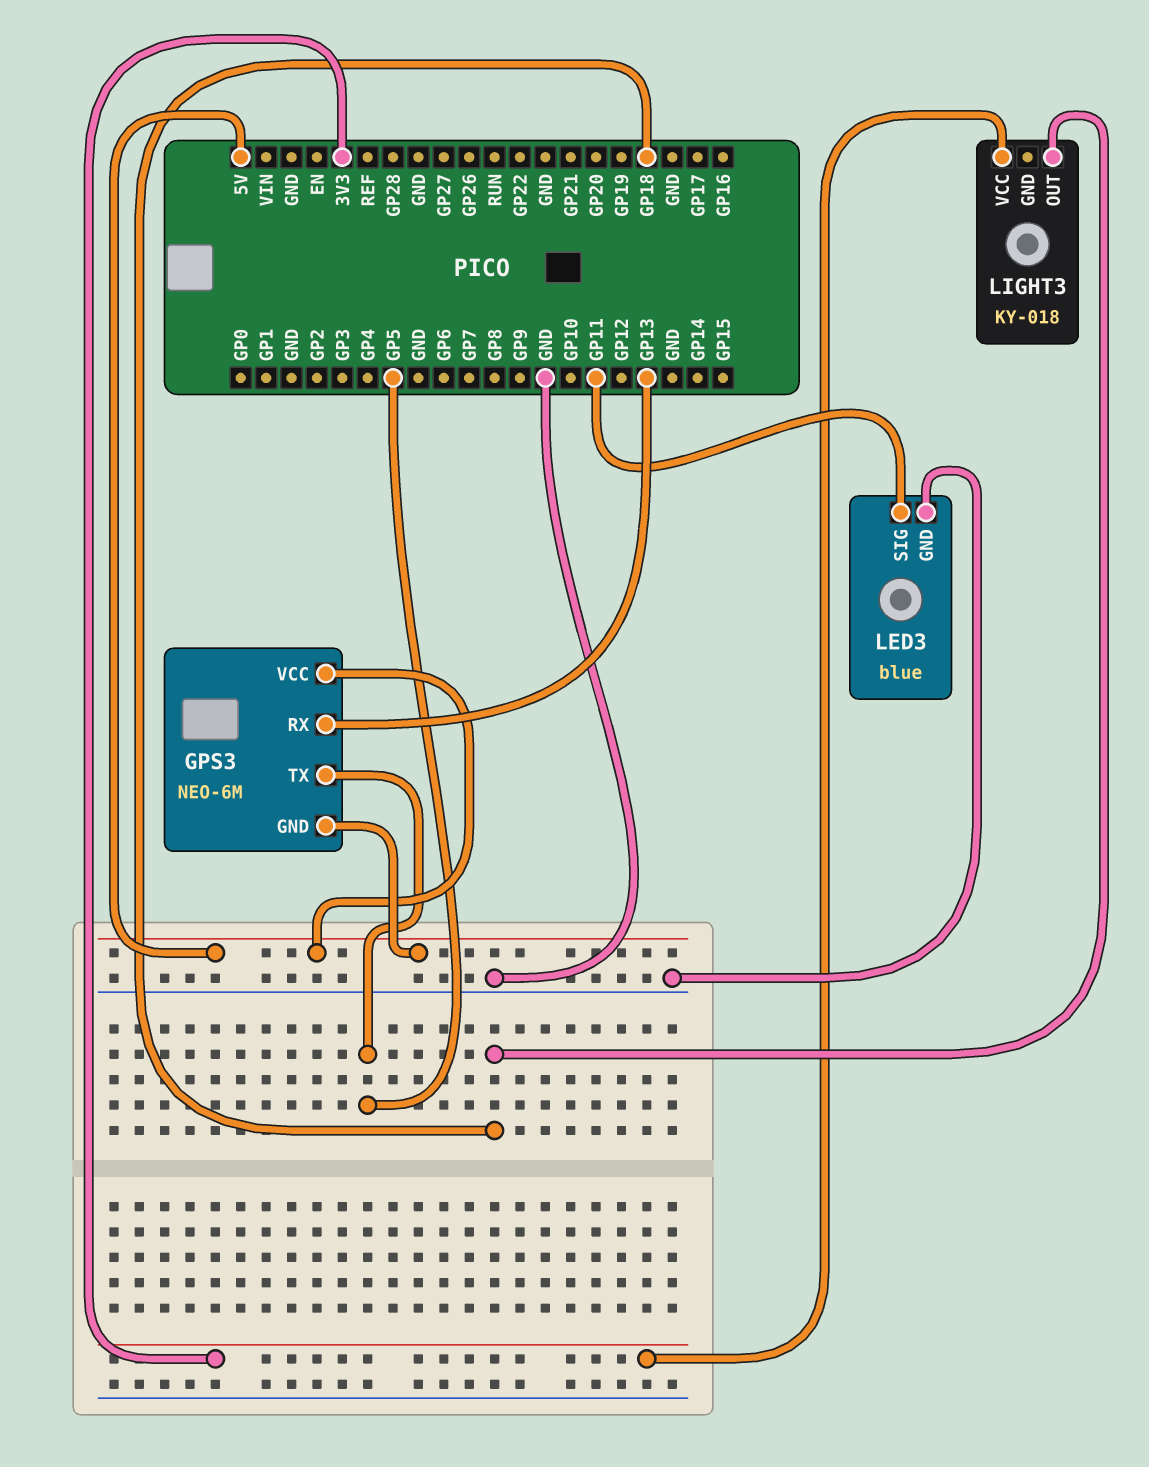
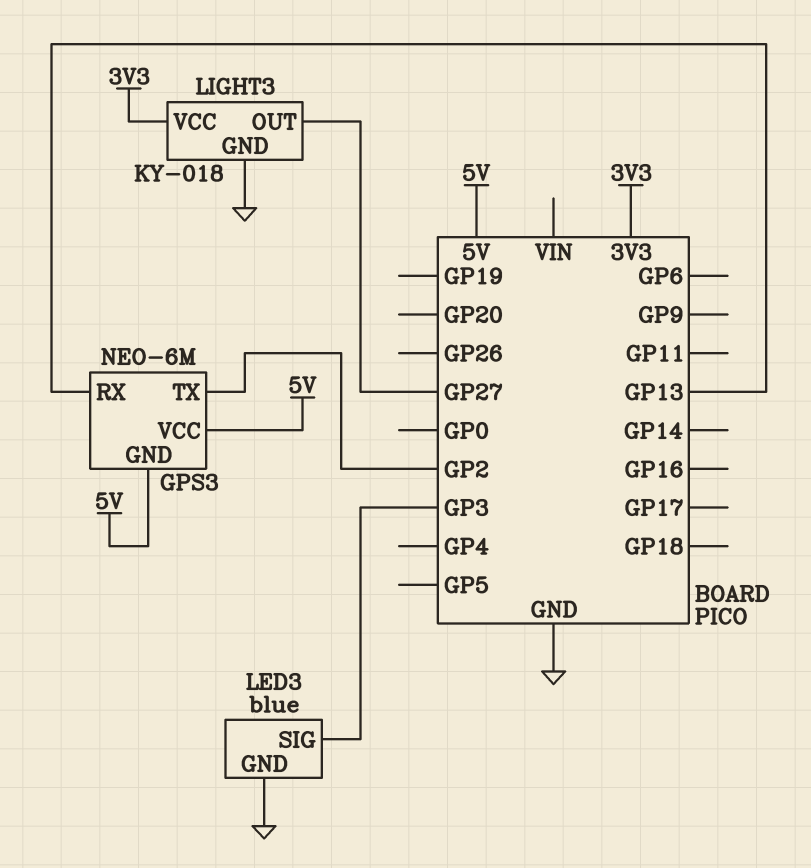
GPS3 pin TX: GP5 -> GP2
LED3 pin SIG: GP11 -> GP3
LIGHT3 pin GND: none -> GND
LIGHT3 pin OUT: GP18 -> GP27

